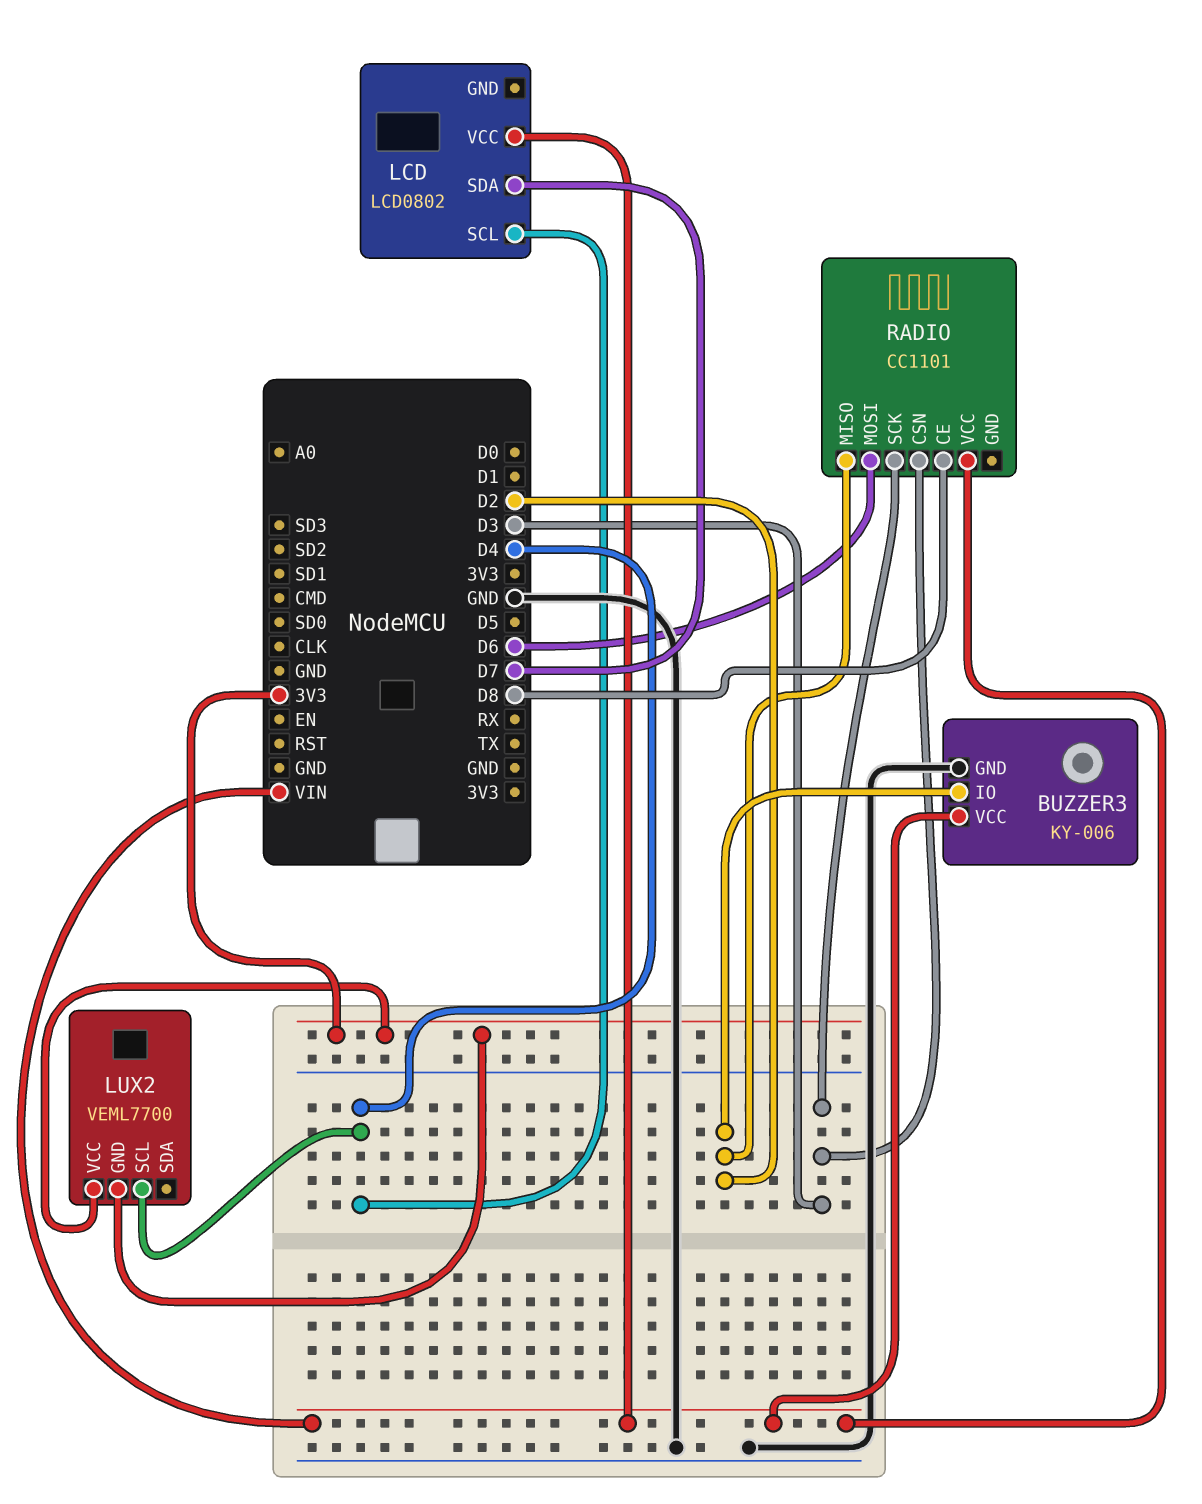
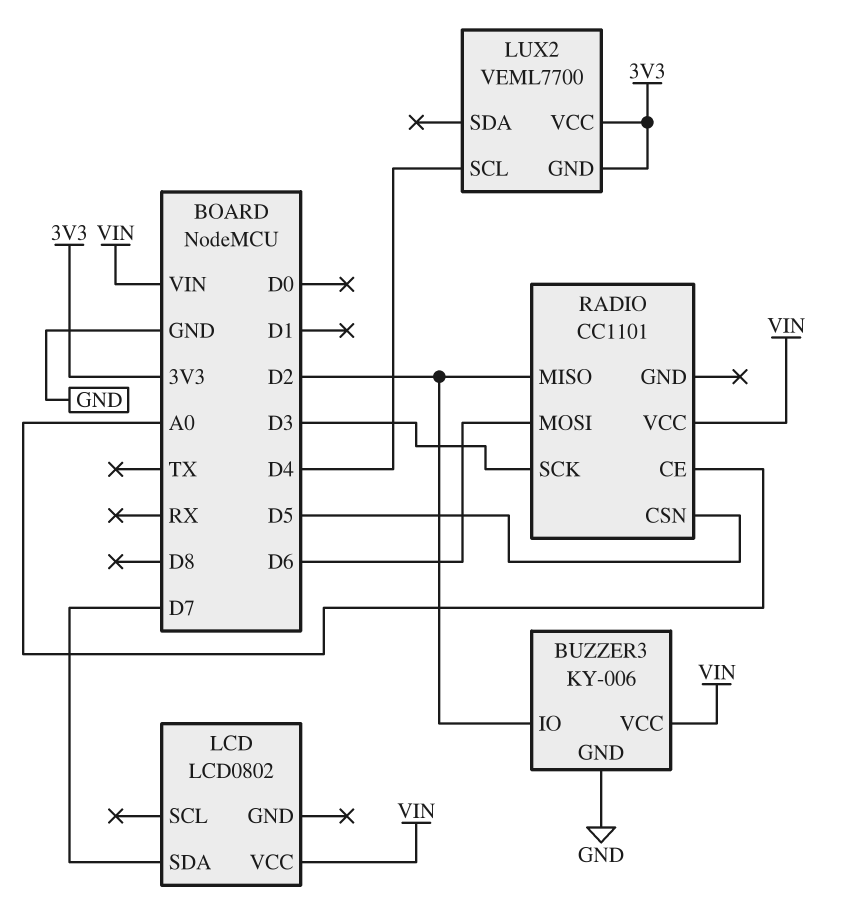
LCD pin SCL: D4 -> none
RADIO pin CE: D8 -> A0
RADIO pin CSN: D3 -> D5

